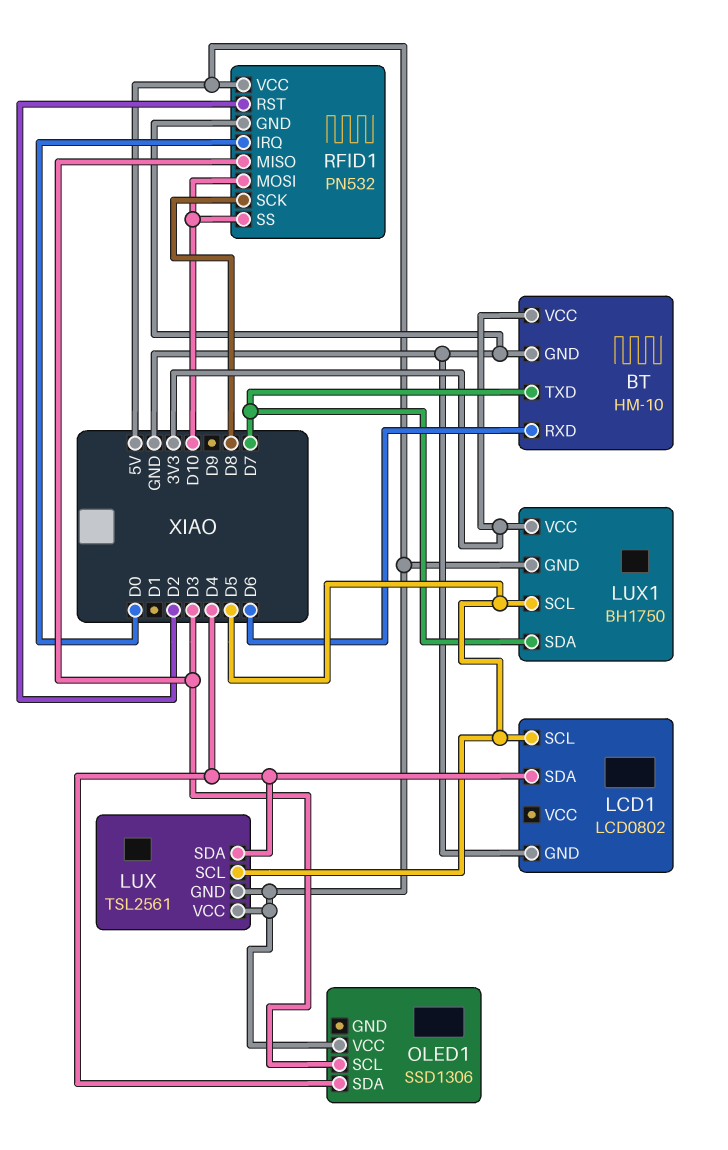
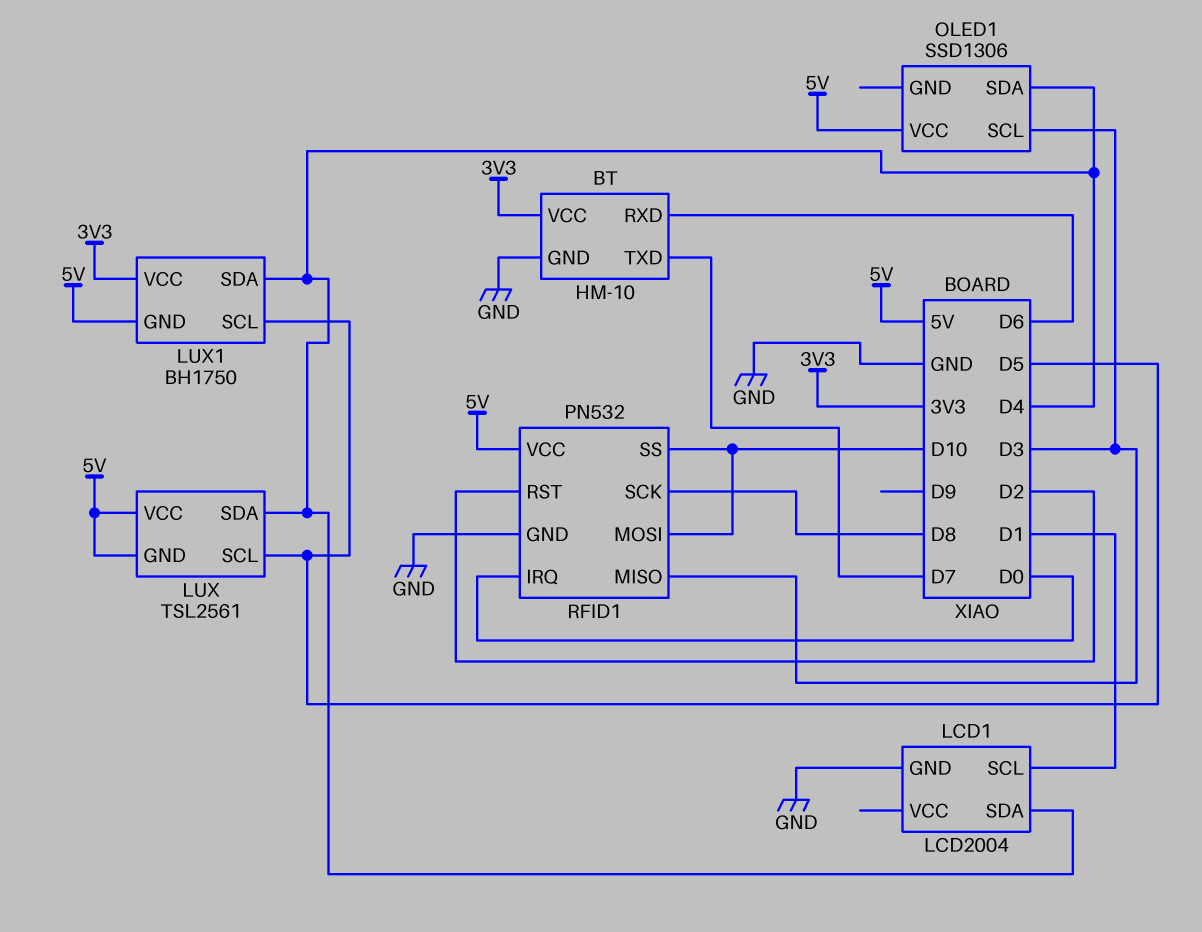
LCD1: LCD0802 -> LCD2004
LCD1 pin SCL: D5 -> D1
LUX1 pin SDA: D7 -> D4

